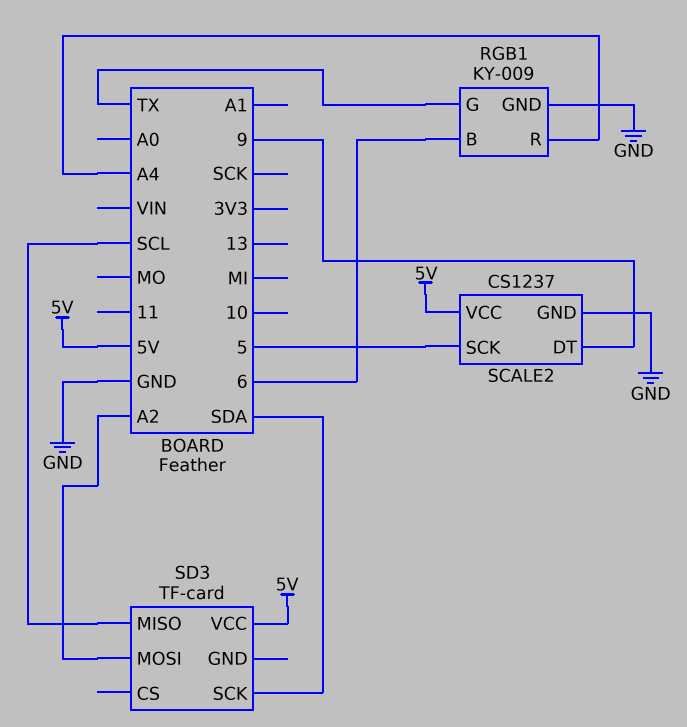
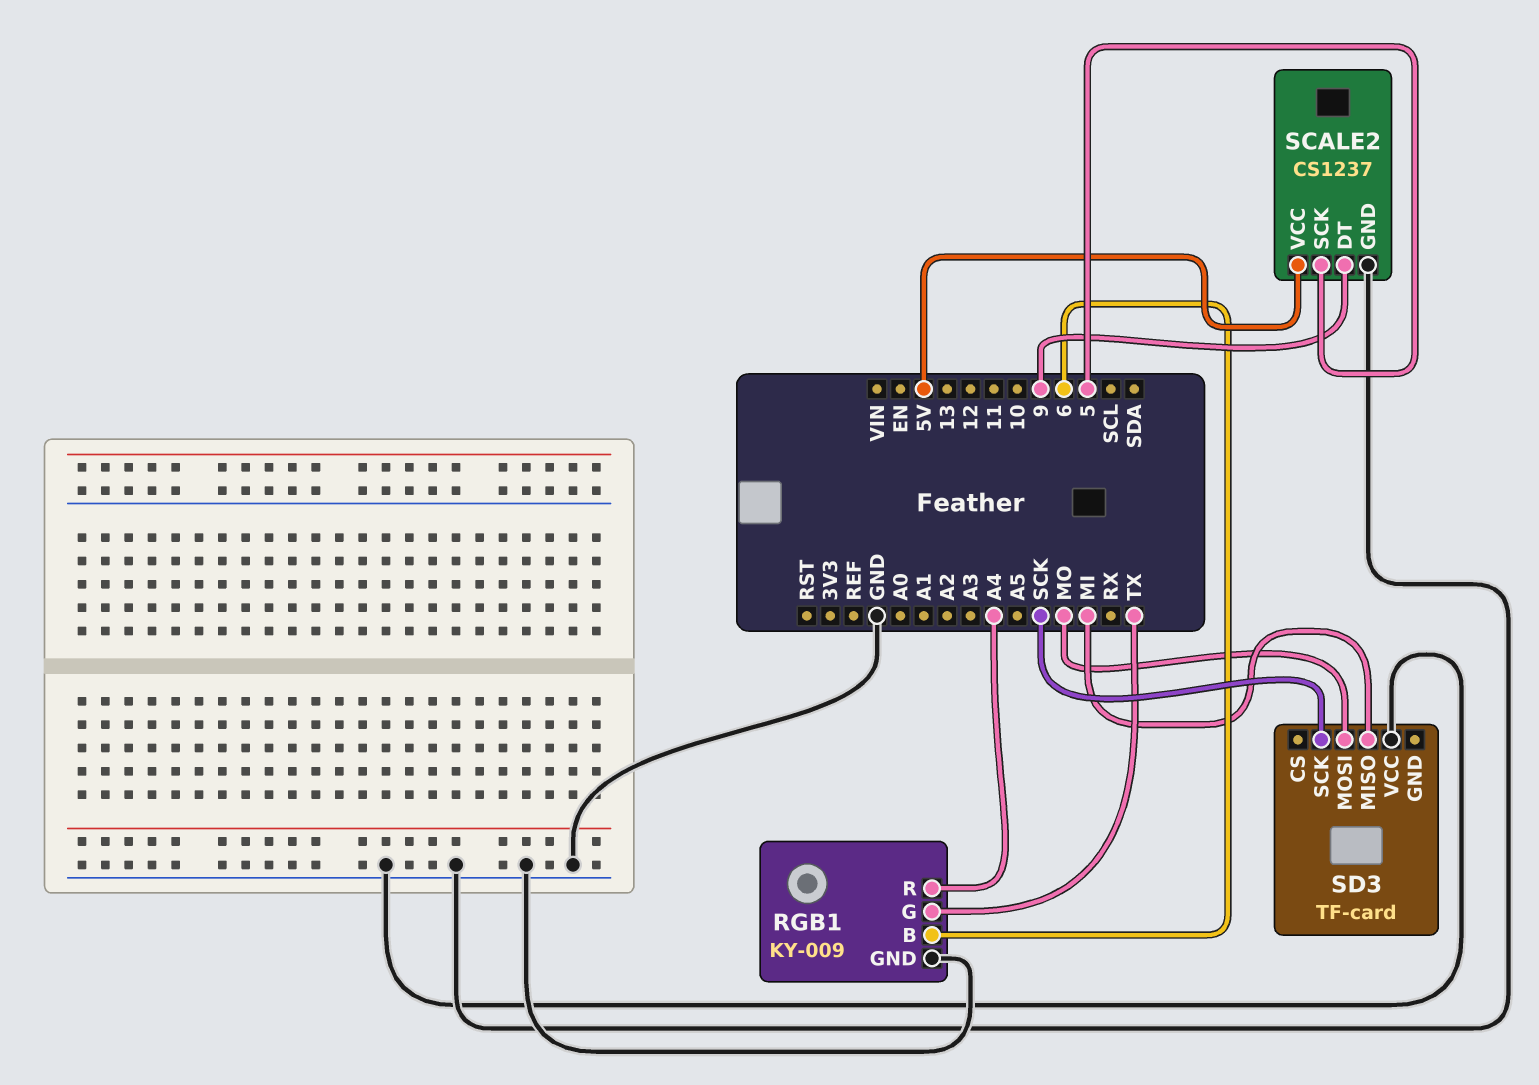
SD3 pin MISO: SCL -> MI
SD3 pin MOSI: A2 -> MO
SD3 pin SCK: SDA -> SCK
SD3 pin VCC: 5V -> GND

